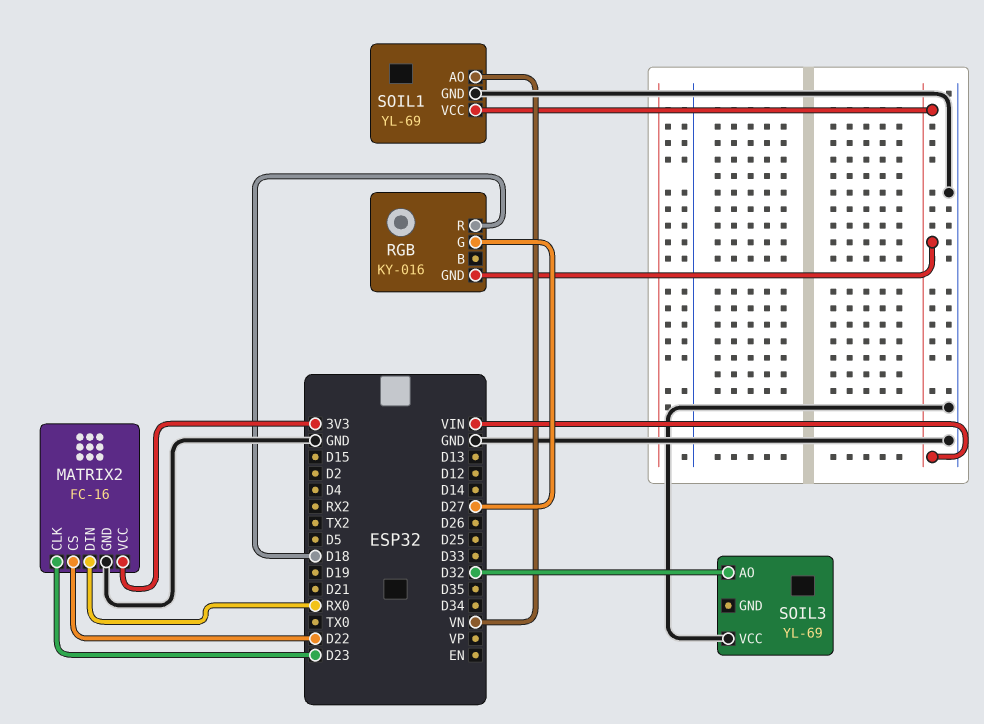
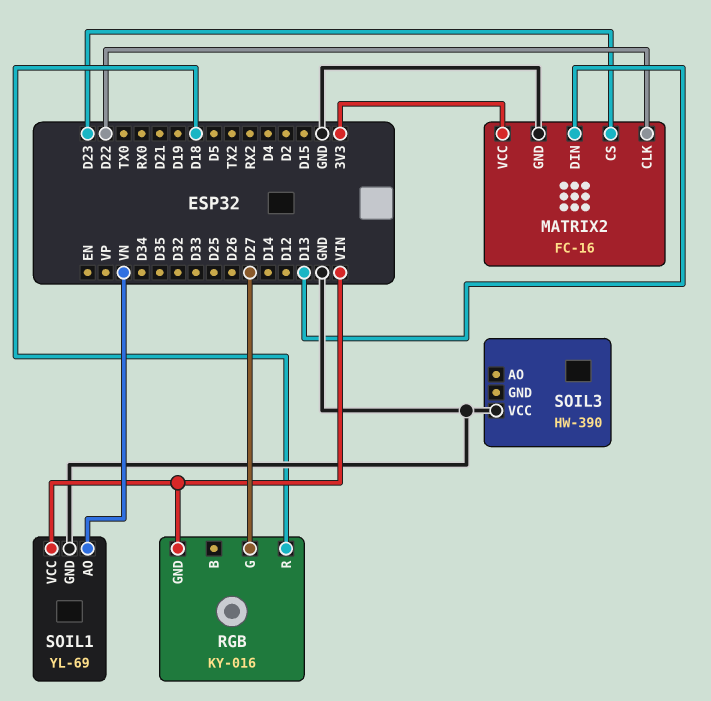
MATRIX2 pin CLK: D23 -> D22
MATRIX2 pin CS: D22 -> D23
MATRIX2 pin DIN: RX0 -> D13
SOIL3: YL-69 -> HW-390
SOIL3 pin AO: D32 -> none

